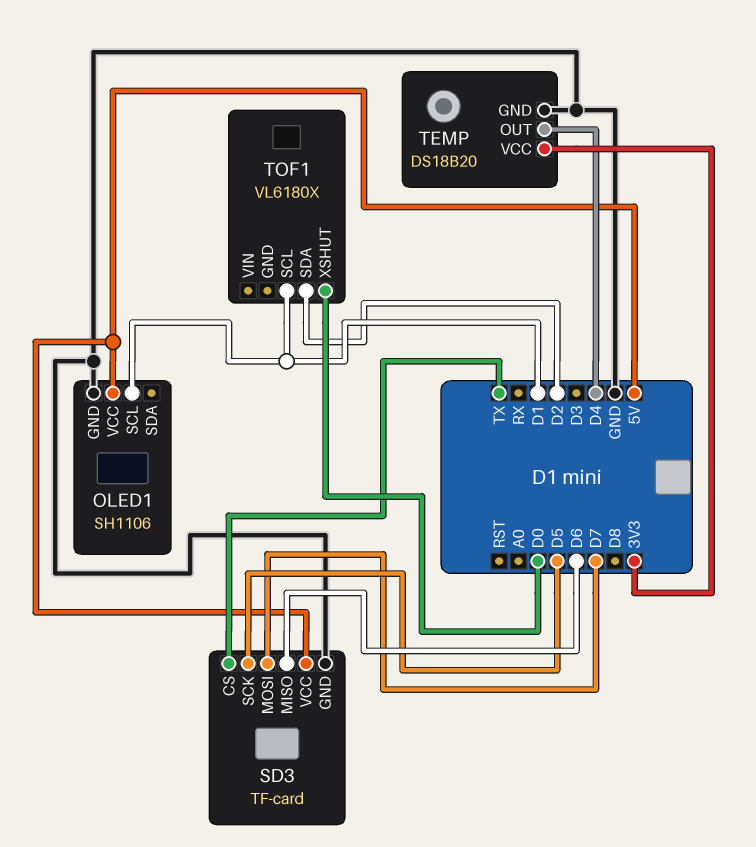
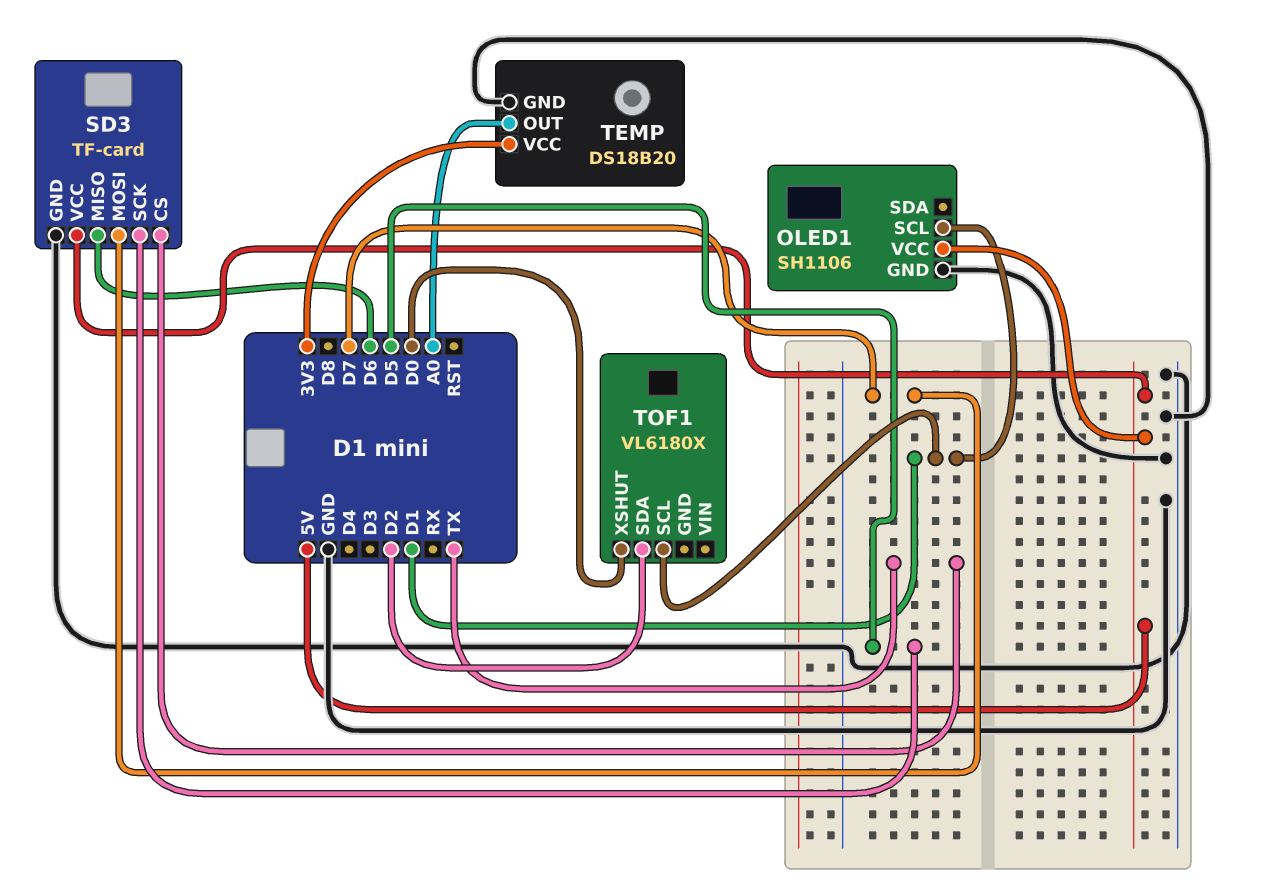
TEMP pin OUT: D4 -> A0

